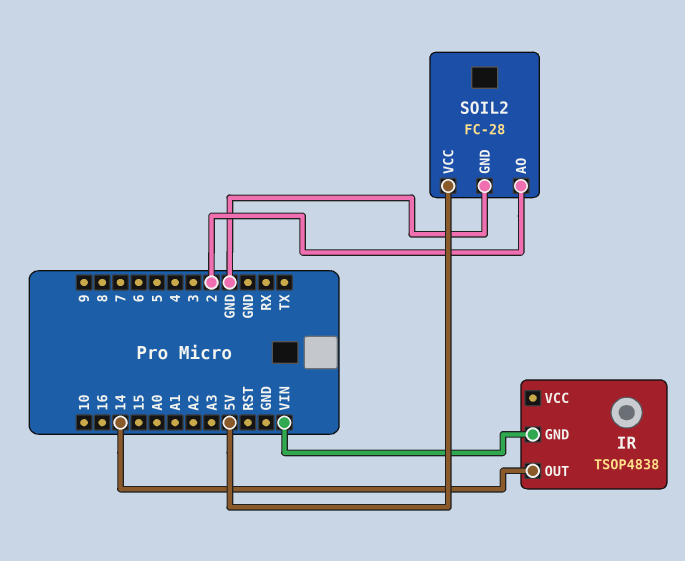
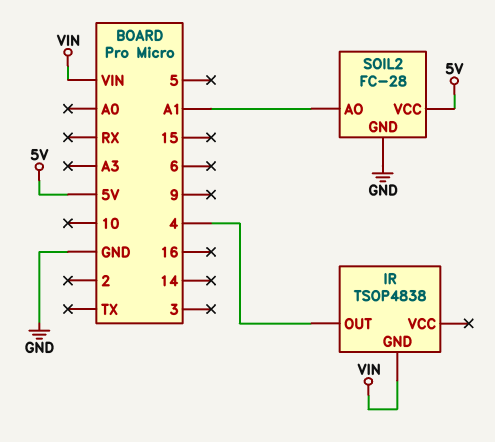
IR pin OUT: 14 -> 4
SOIL2 pin AO: 2 -> A1

